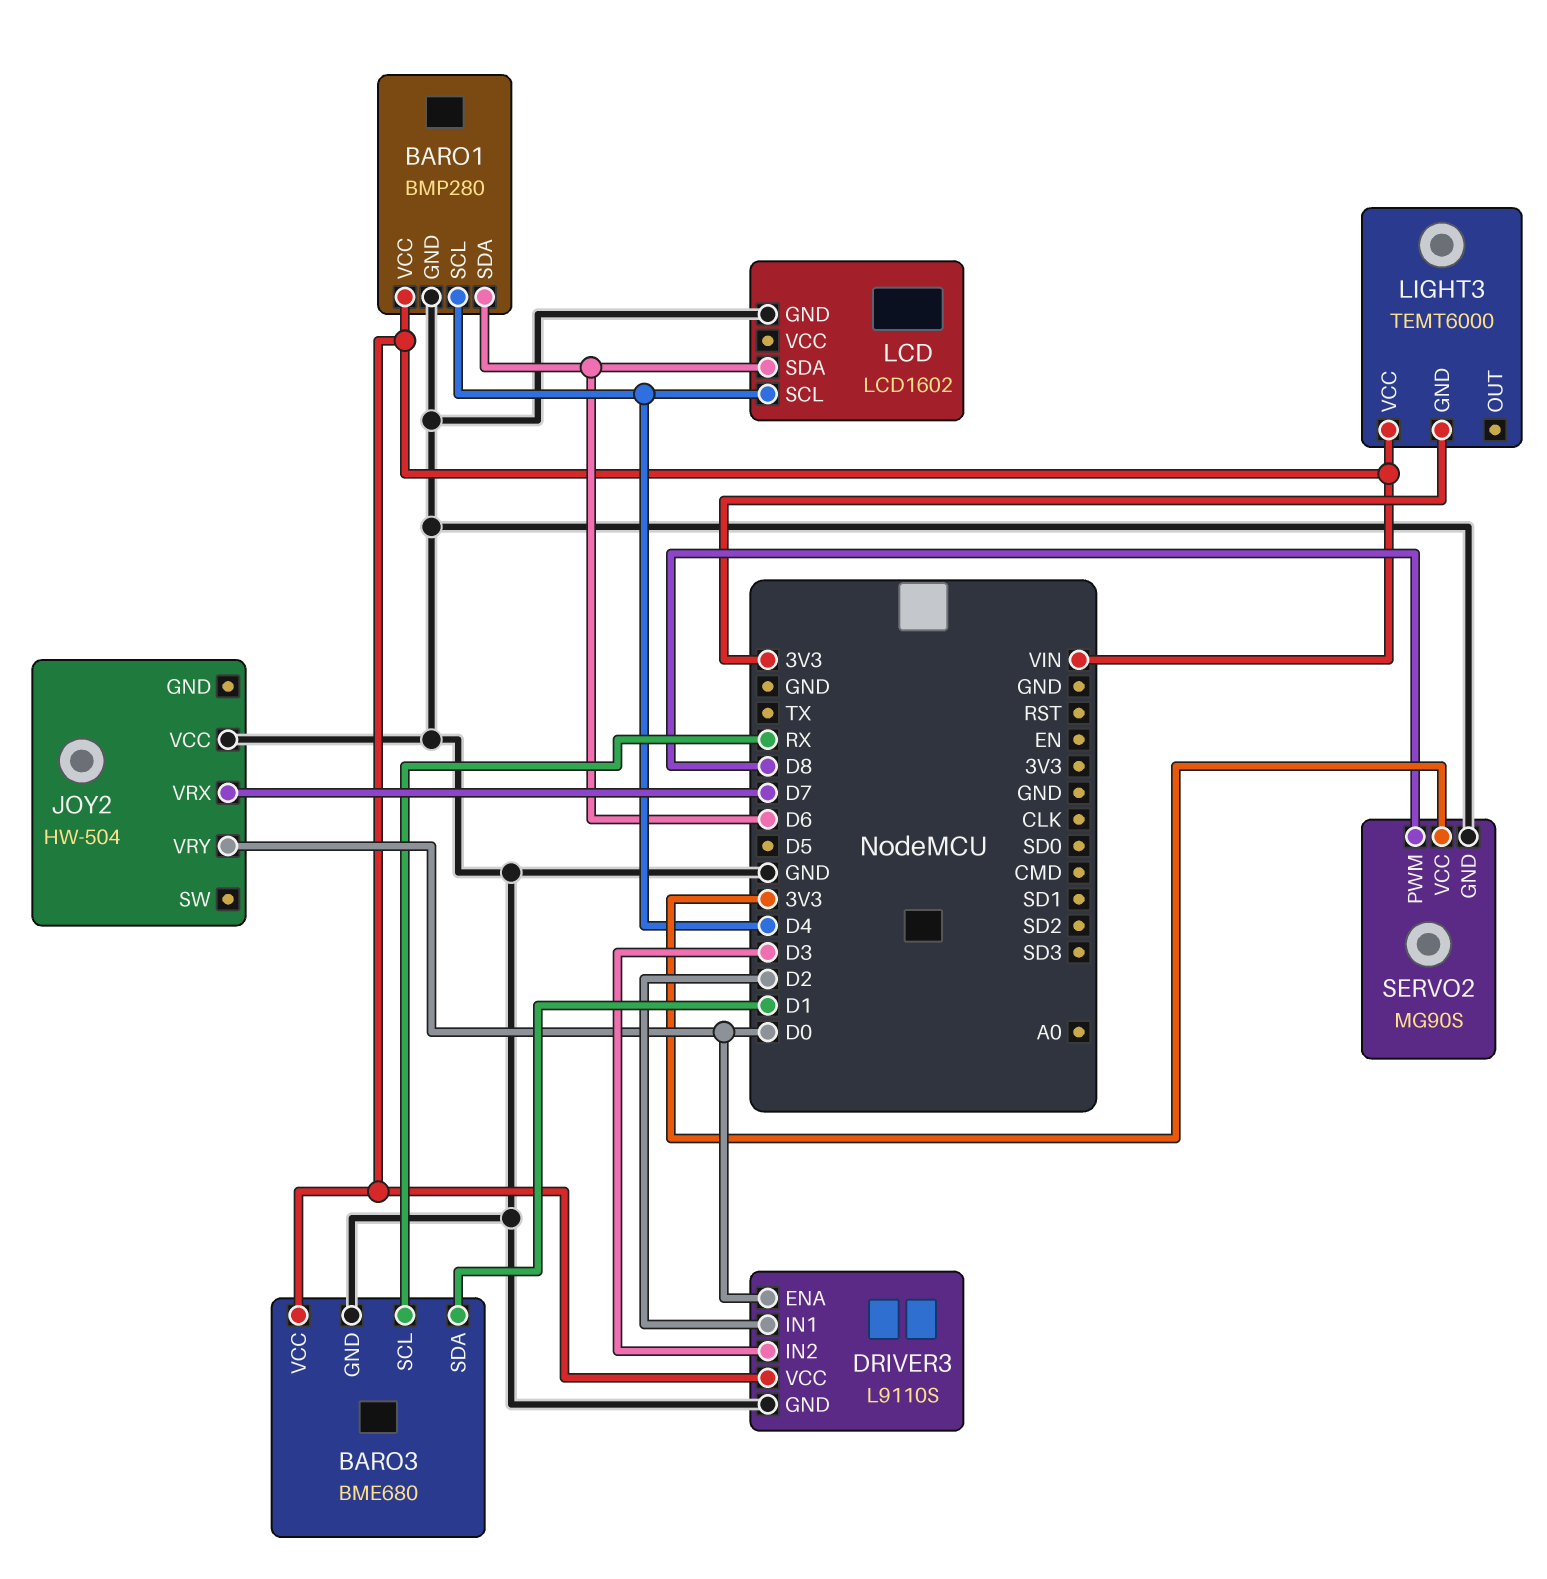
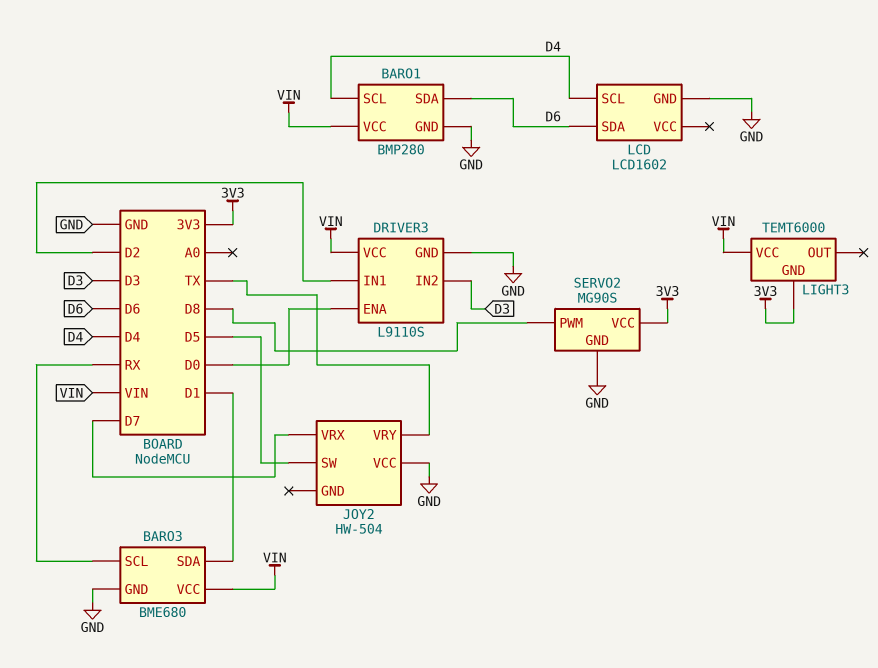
JOY2 pin SW: none -> D5
JOY2 pin VRY: D0 -> TX

